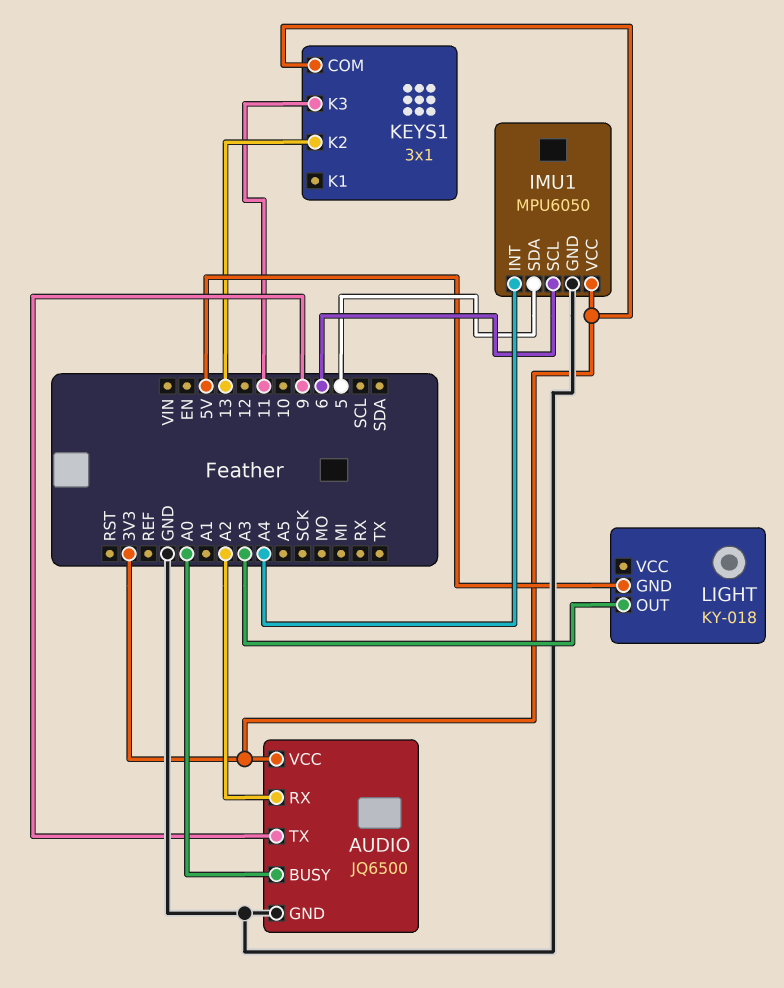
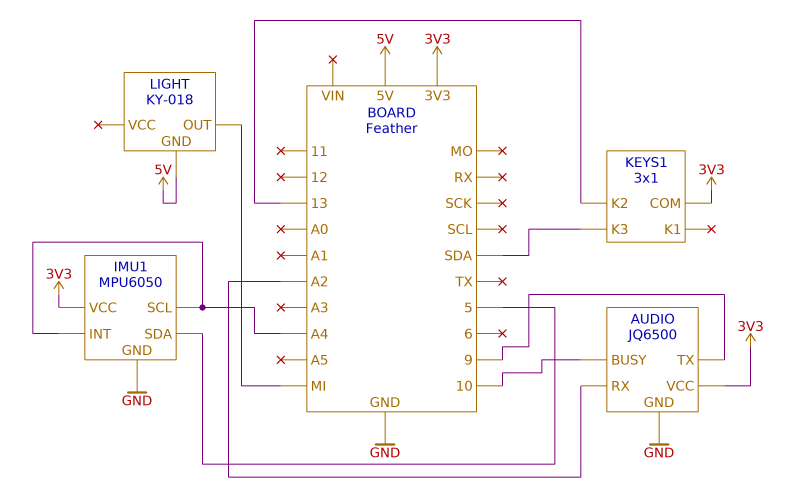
AUDIO pin BUSY: A0 -> 10
IMU1 pin SCL: 6 -> A4
KEYS1 pin K3: 11 -> SDA
LIGHT pin OUT: A3 -> MI

